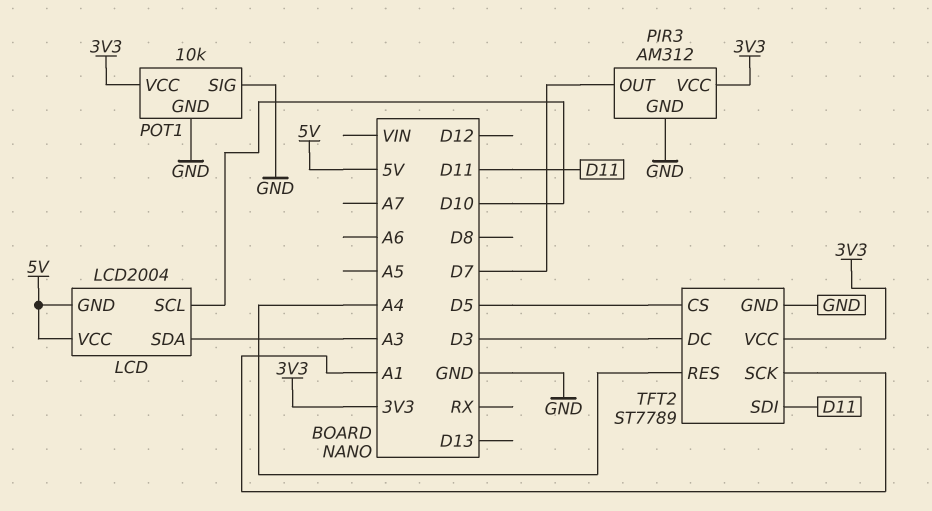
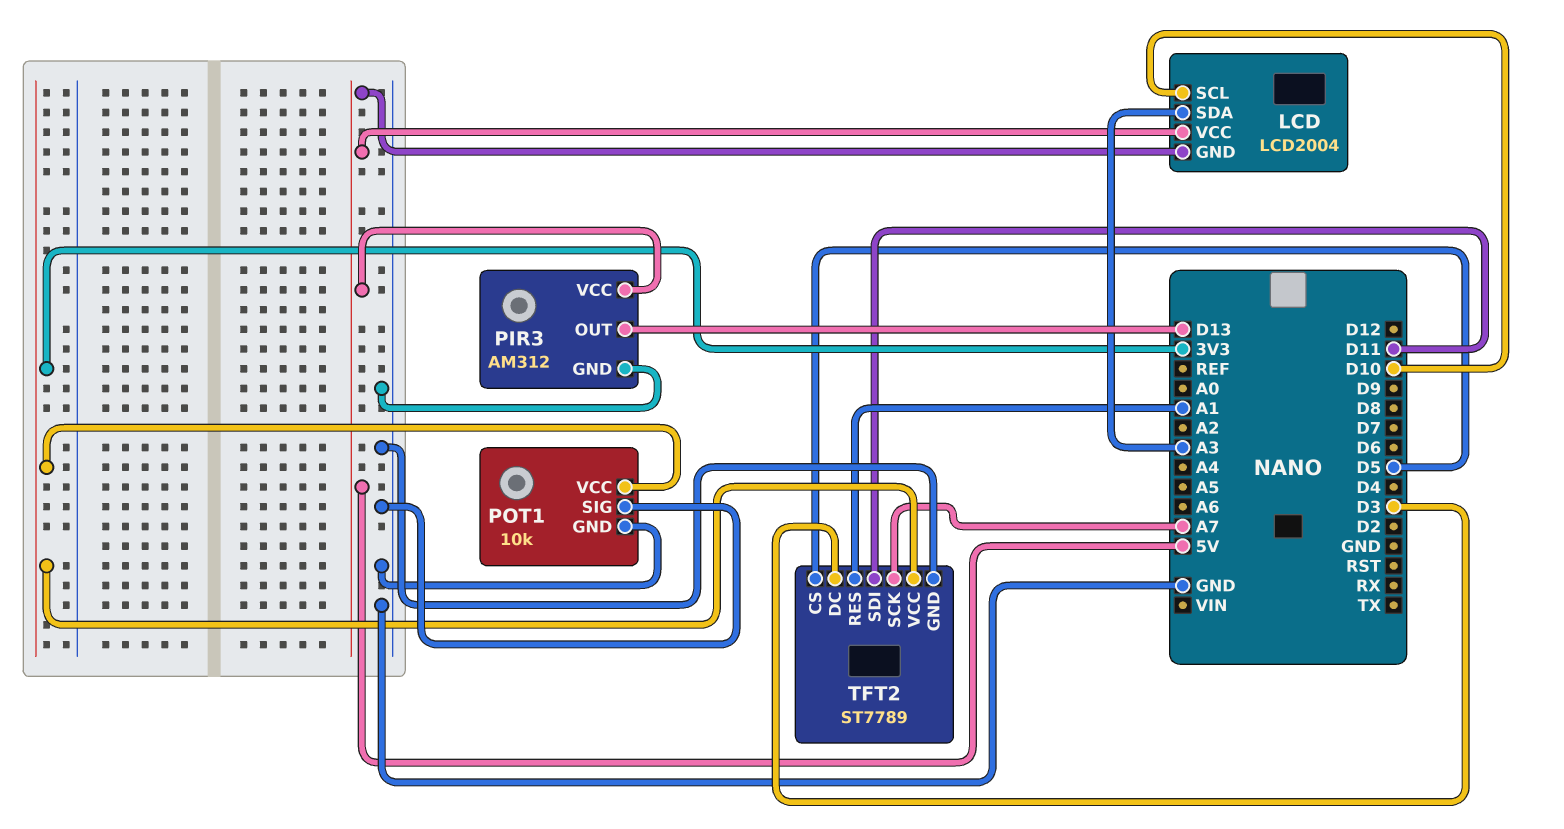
PIR3 pin OUT: D7 -> D13
PIR3 pin VCC: 3V3 -> 5V
TFT2 pin RES: A4 -> A1
TFT2 pin SCK: A1 -> A7

